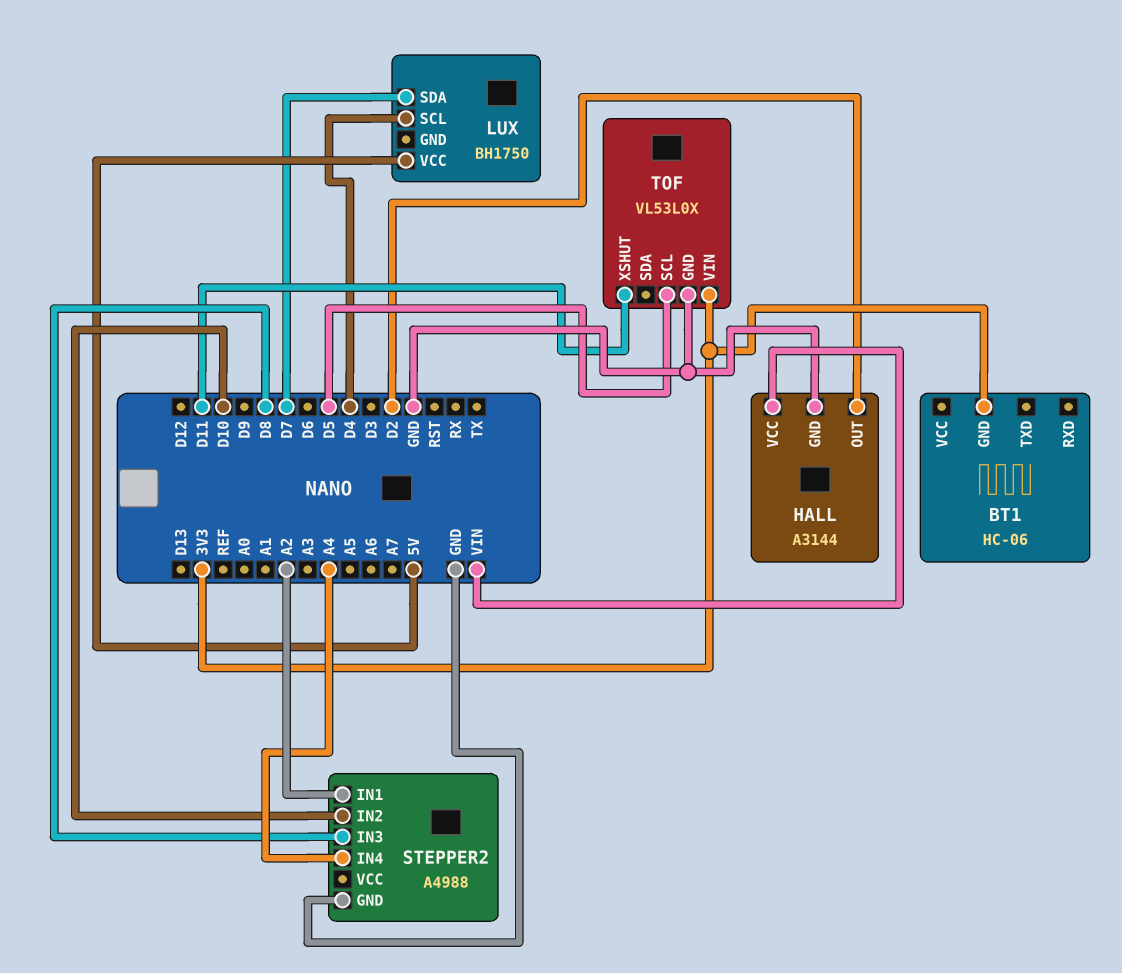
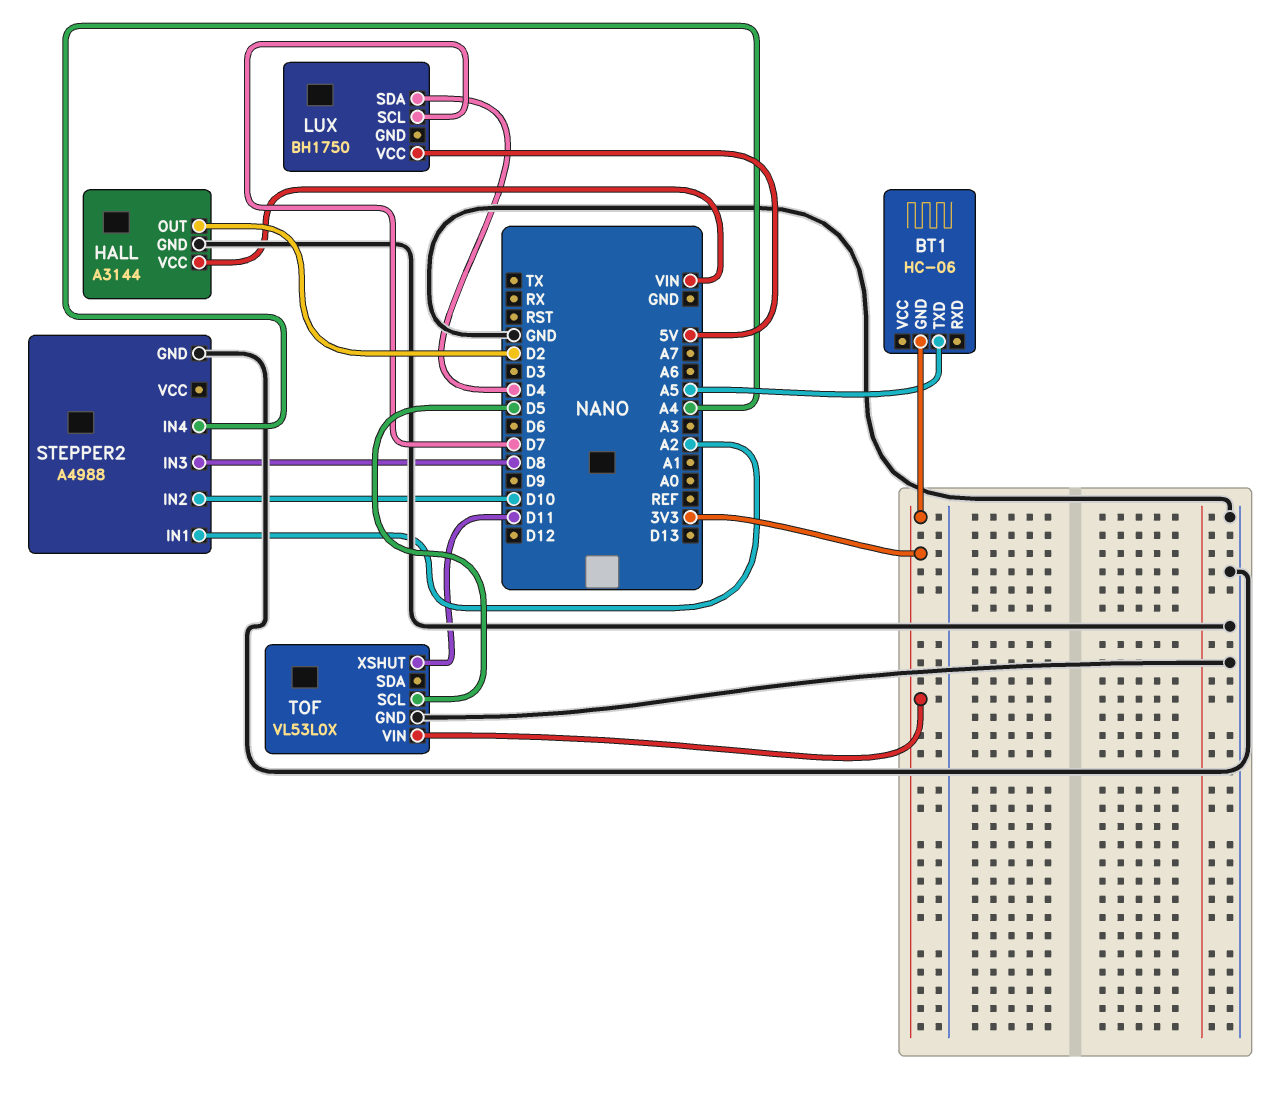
BT1 pin TXD: none -> A5
LUX pin SCL: D4 -> D7
LUX pin SDA: D7 -> D4

